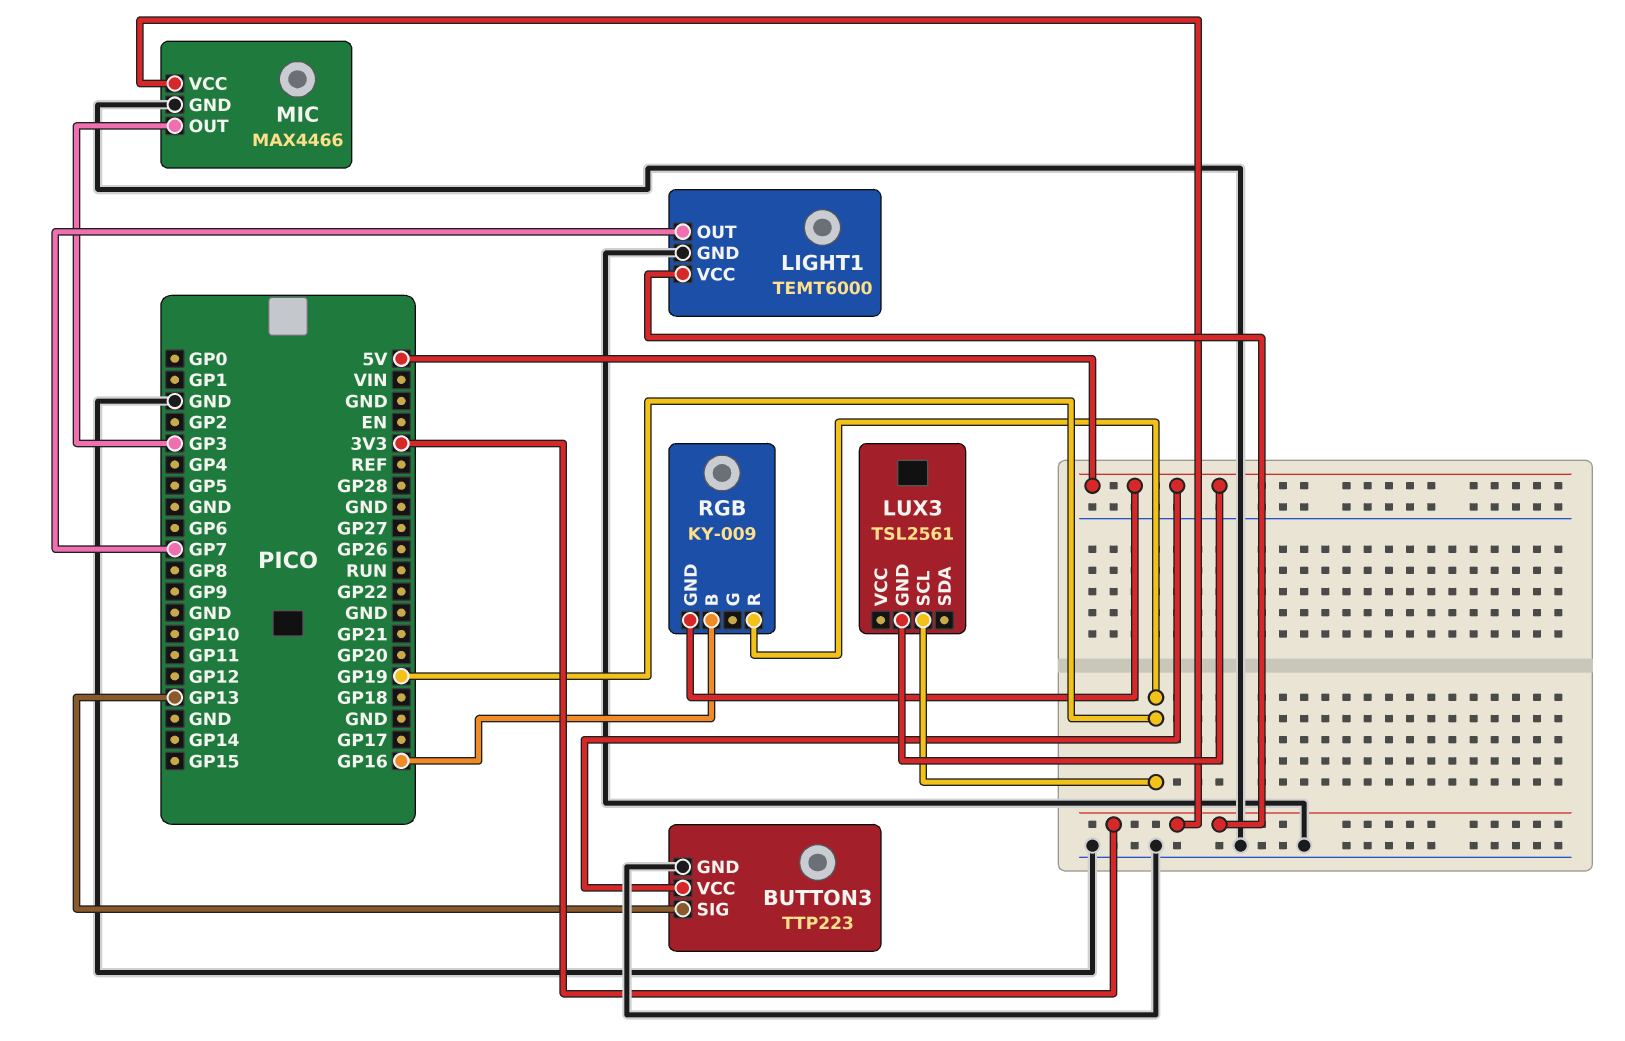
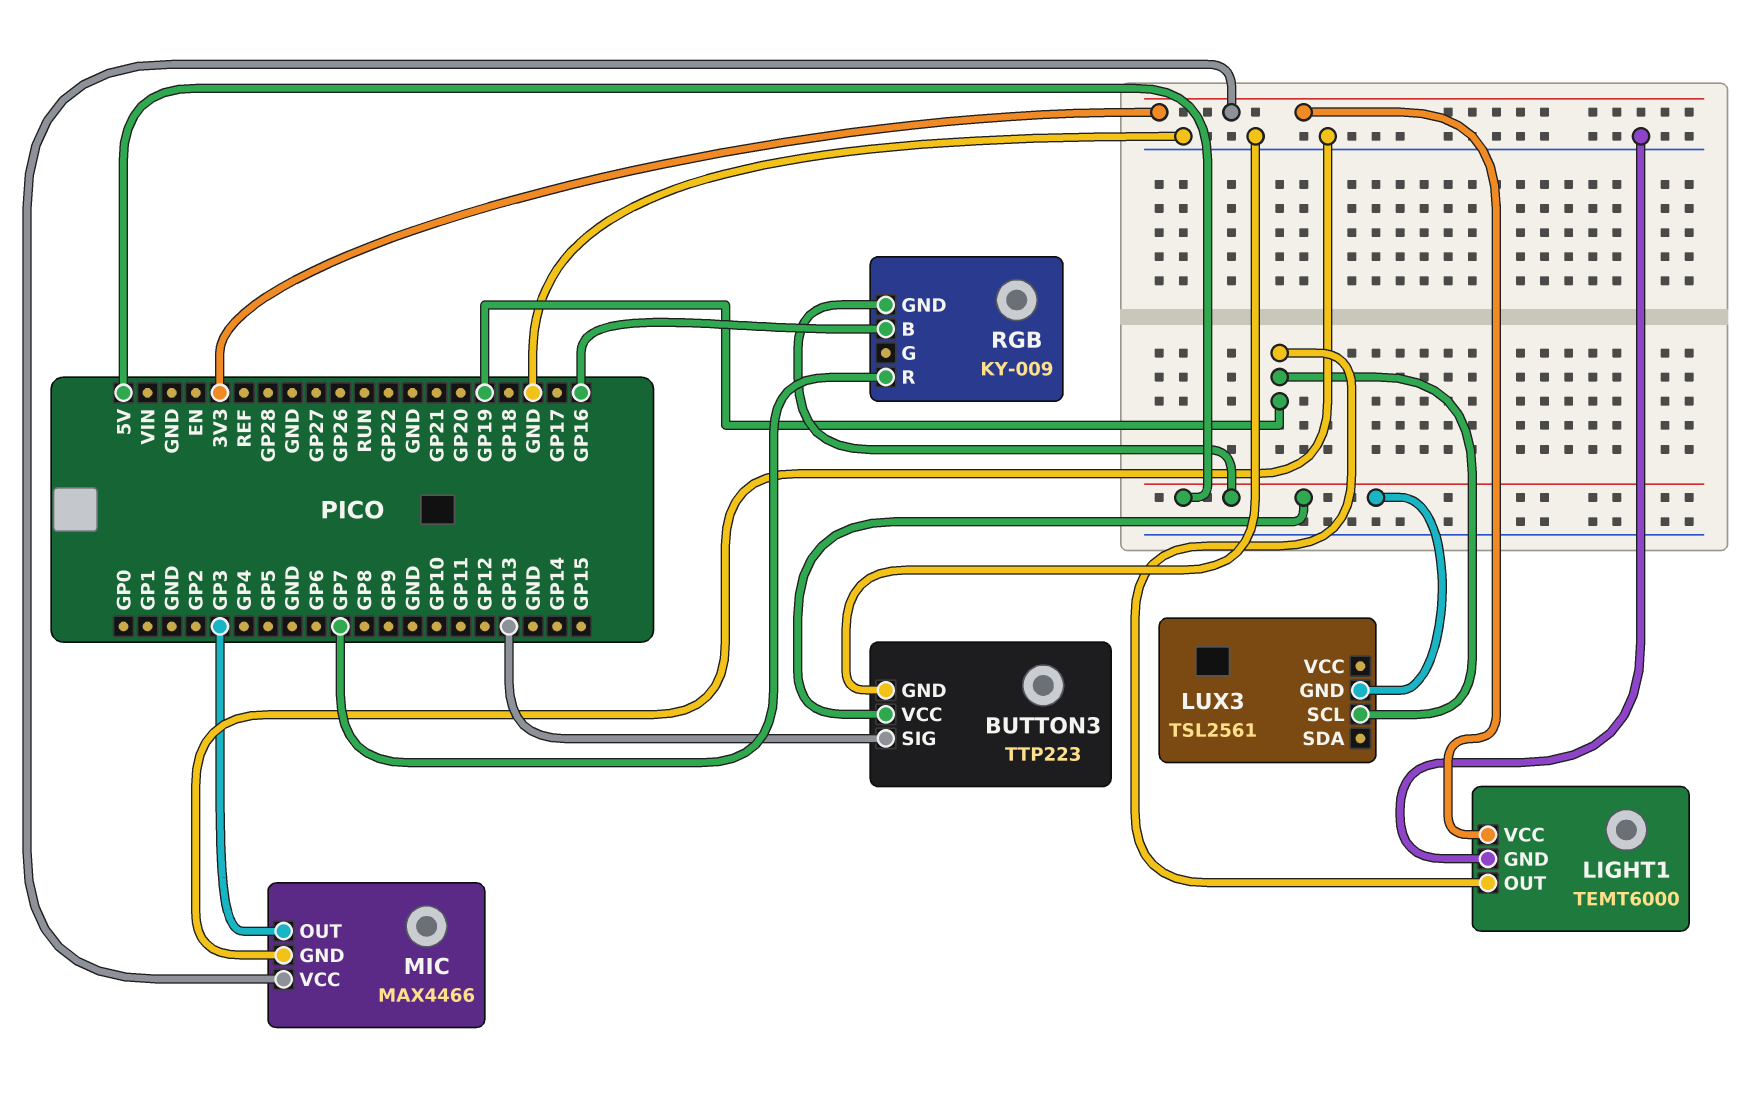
LIGHT1 pin OUT: GP7 -> GP19
RGB pin R: GP19 -> GP7

